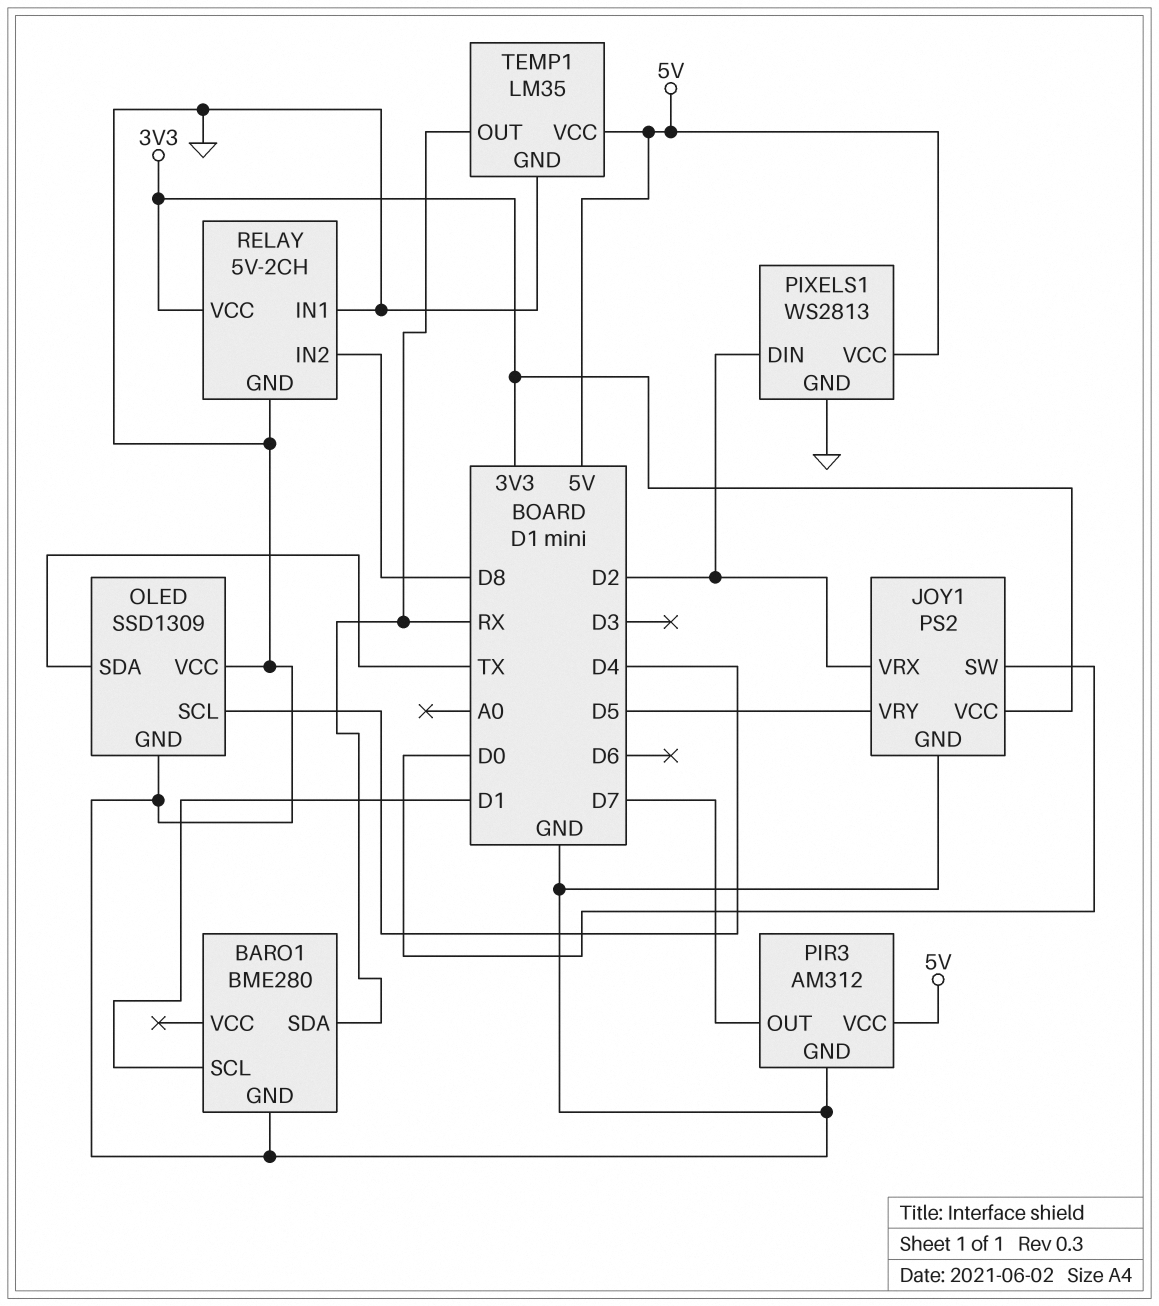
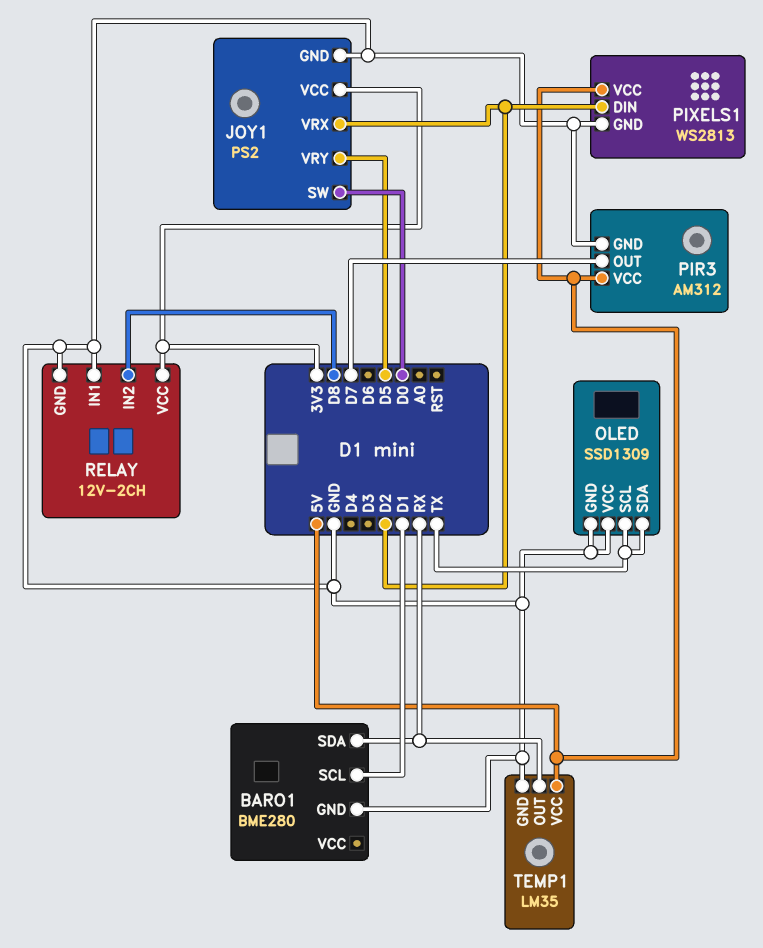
OLED pin SCL: D4 -> TX
RELAY: 5V-2CH -> 12V-2CH

